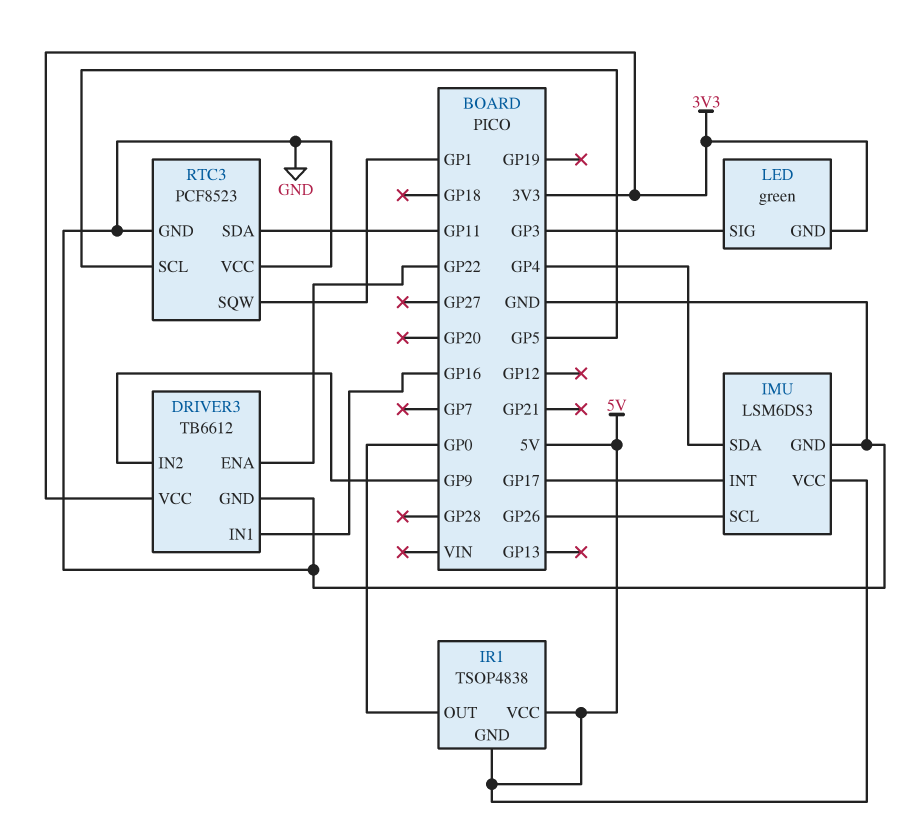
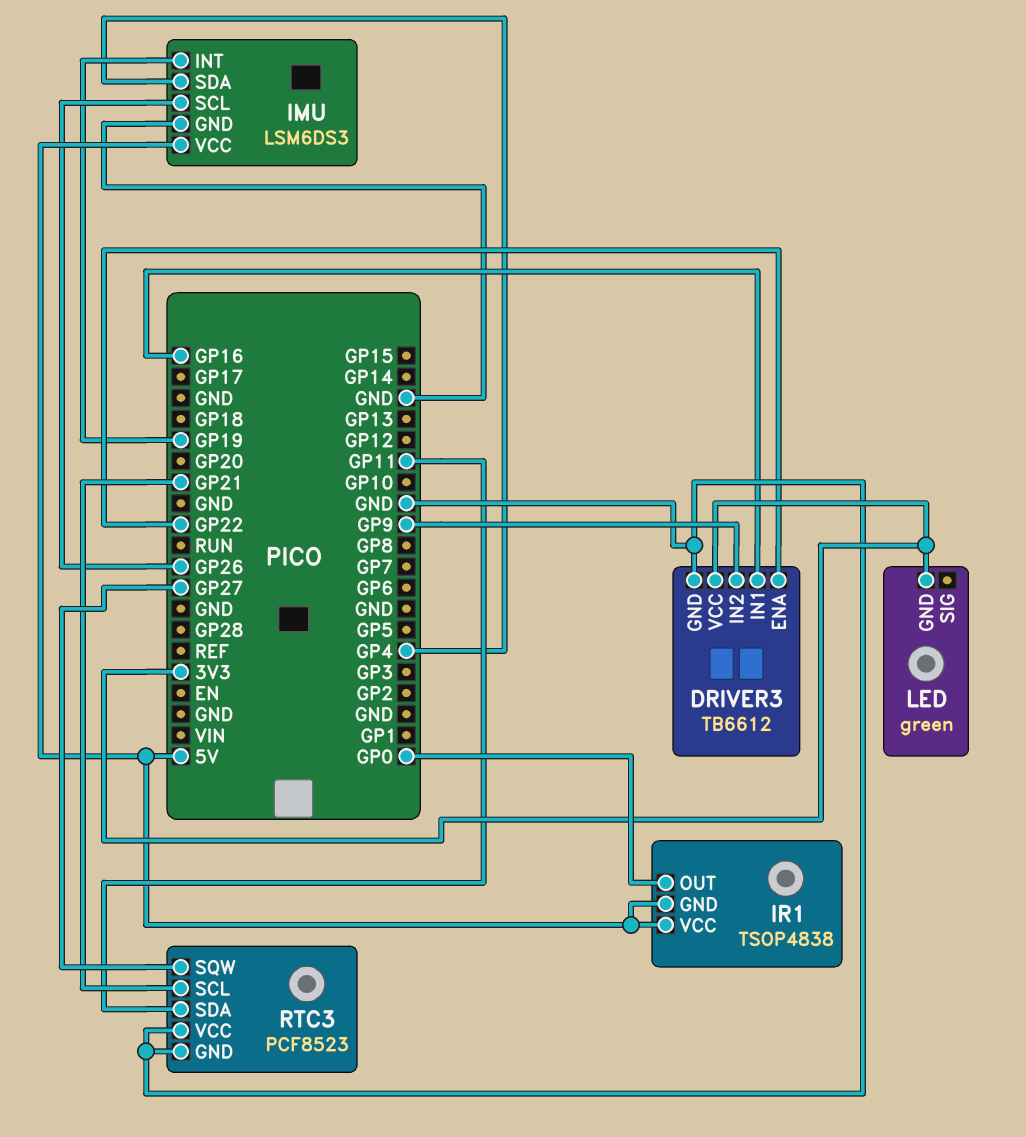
IMU pin INT: GP17 -> GP19
LED pin SIG: GP3 -> none
RTC3 pin SCL: GP5 -> GP21
RTC3 pin SQW: GP1 -> GP27

